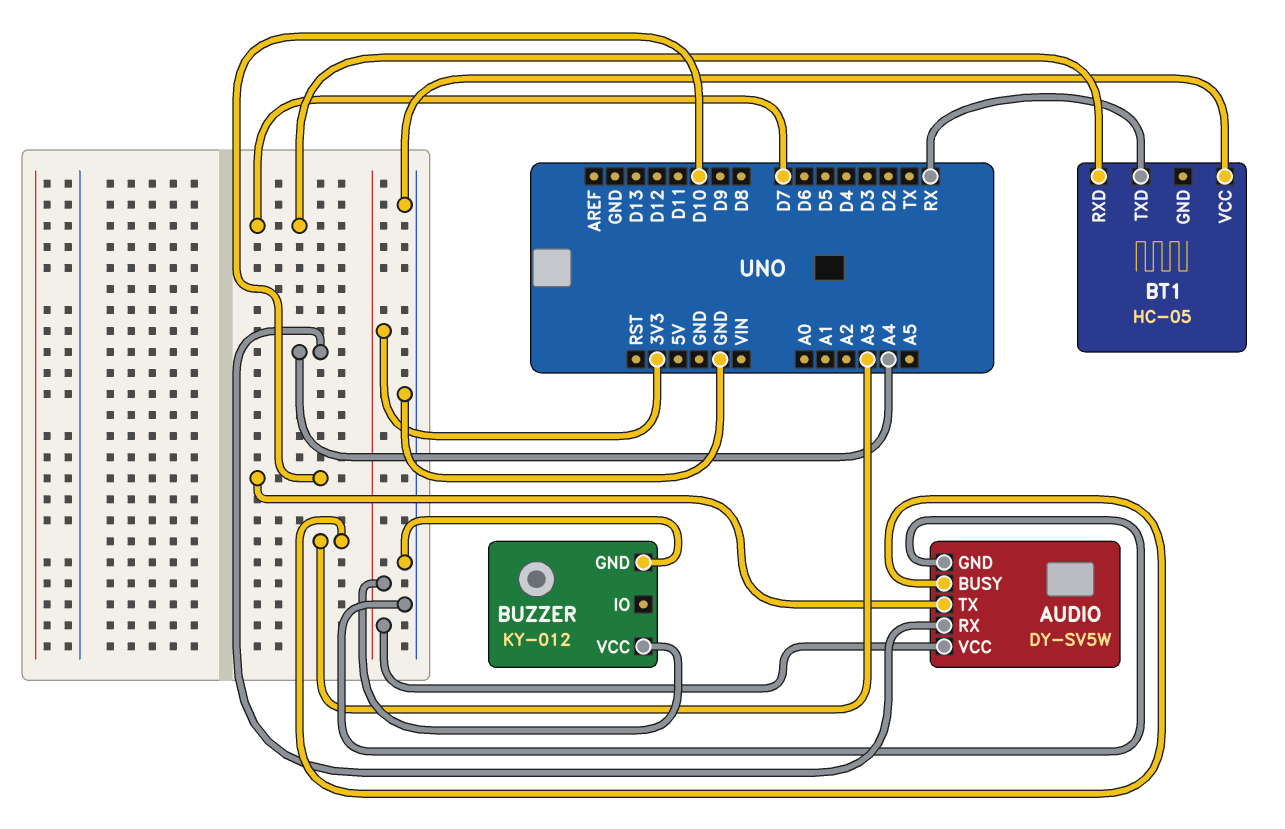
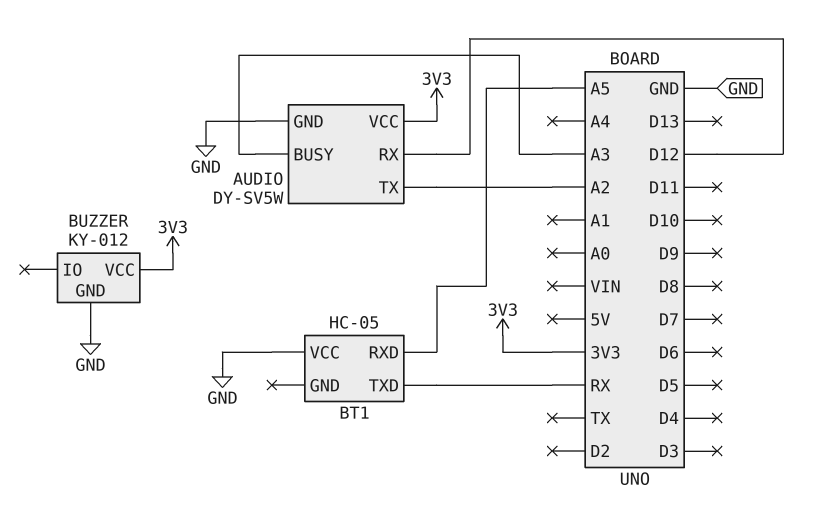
AUDIO pin RX: A4 -> D12
AUDIO pin TX: D10 -> A2
BT1 pin RXD: D7 -> A5

